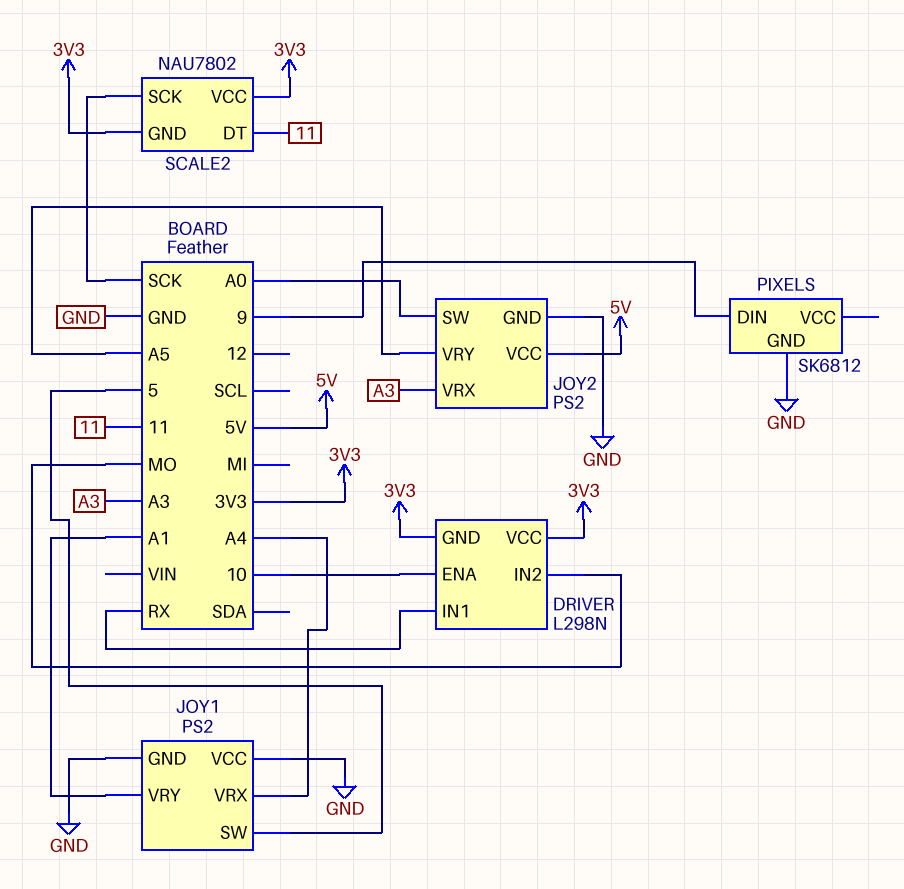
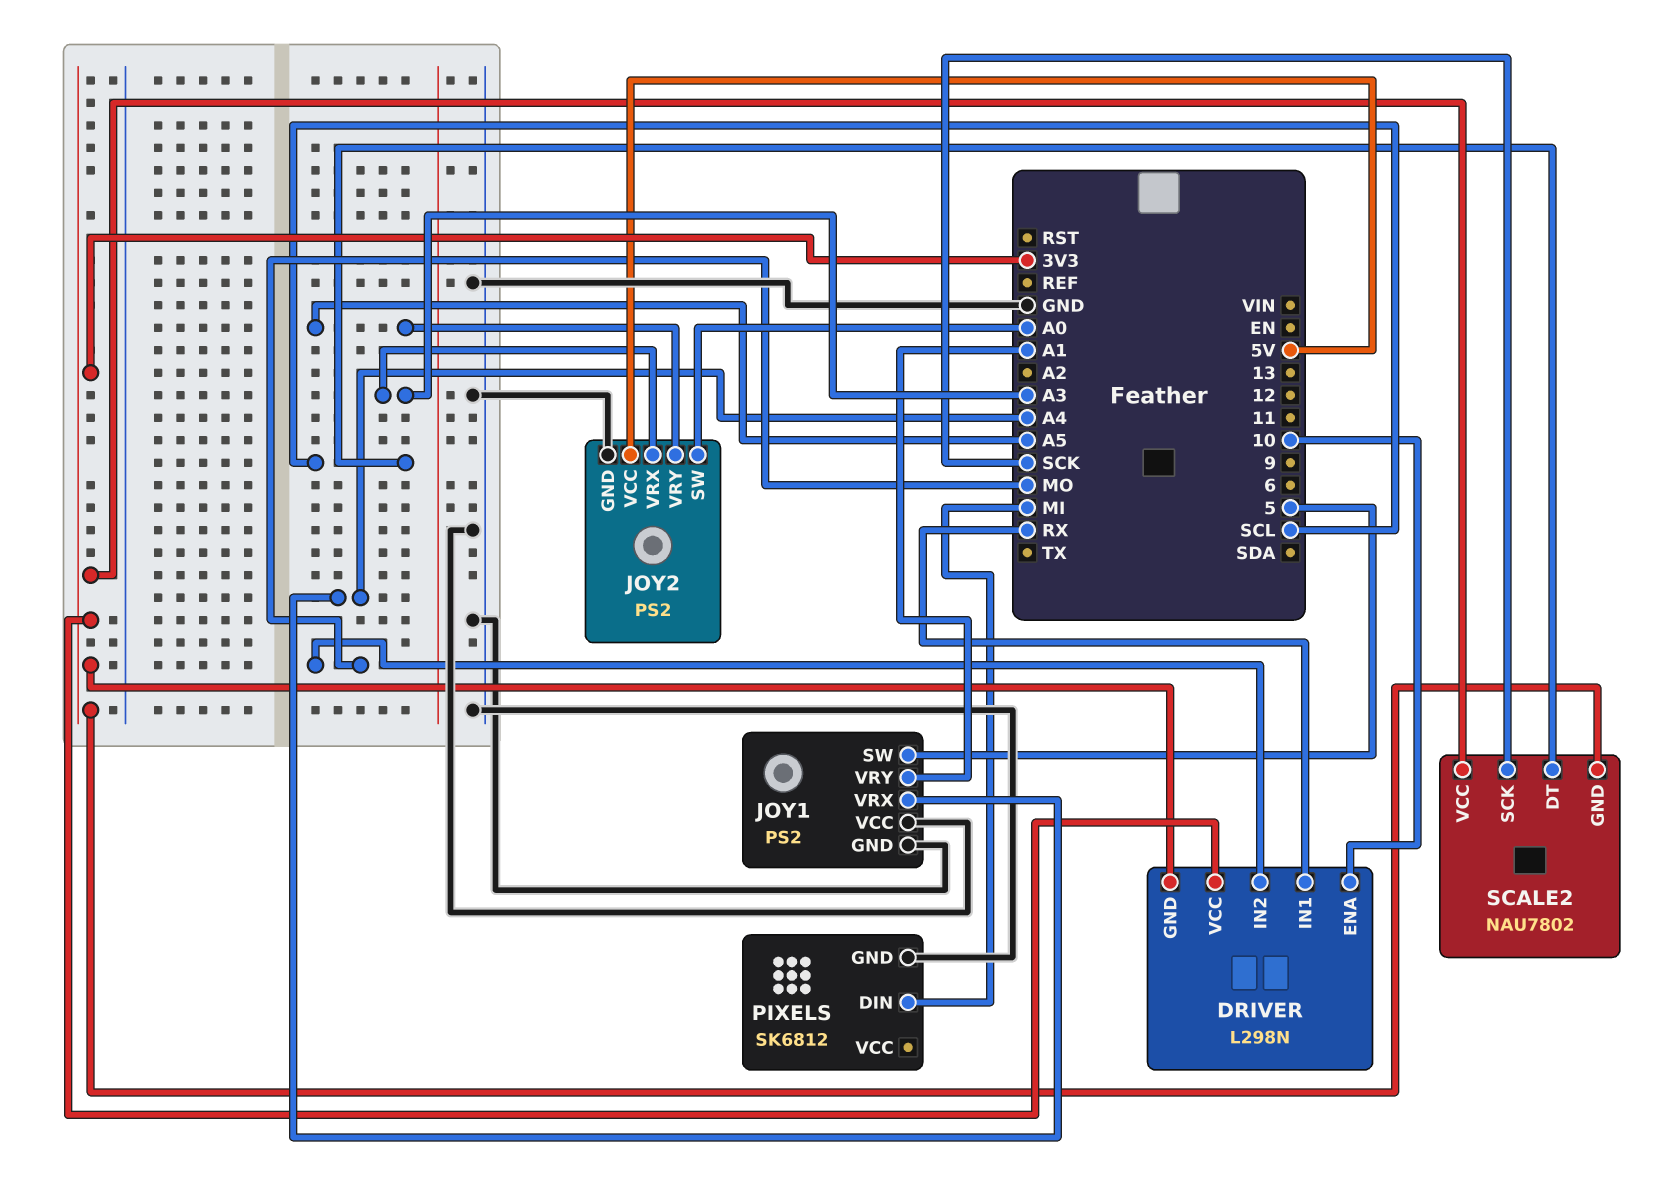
PIXELS pin DIN: 9 -> MI
SCALE2 pin DT: 11 -> SCL

